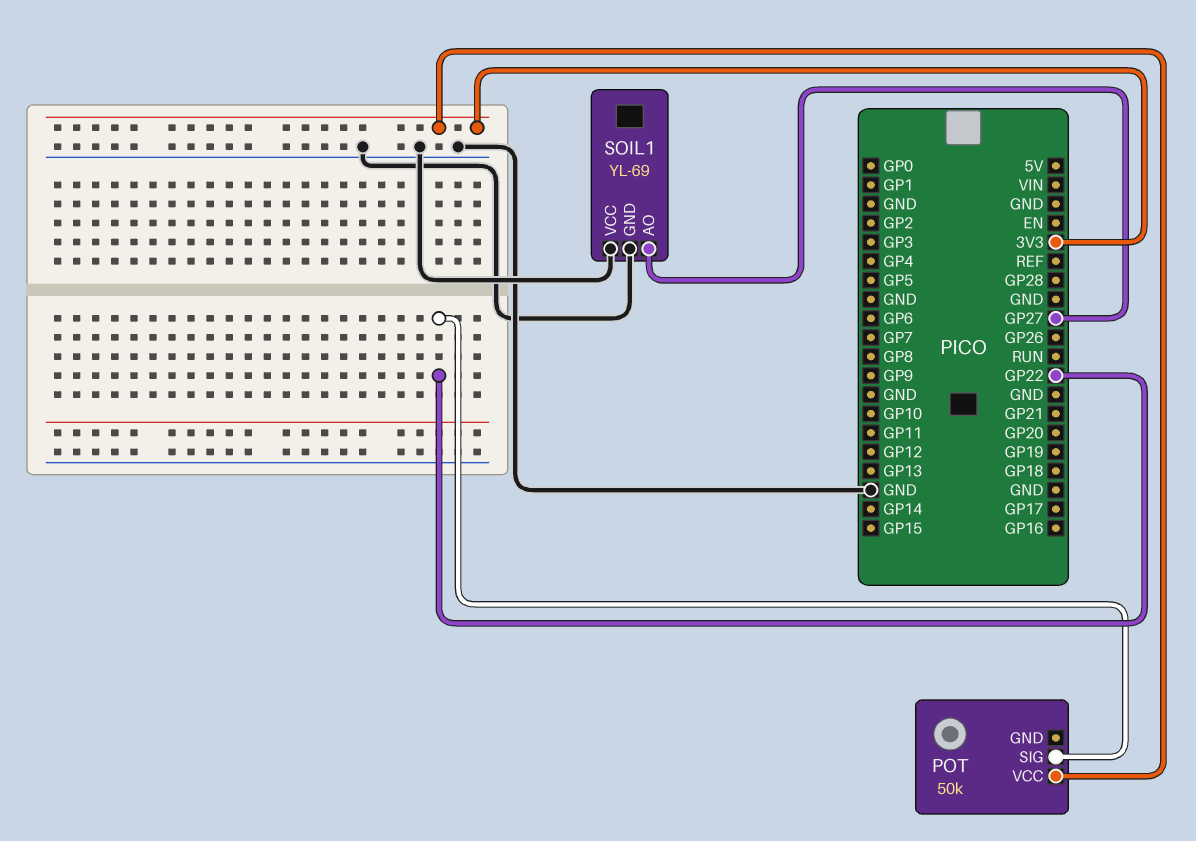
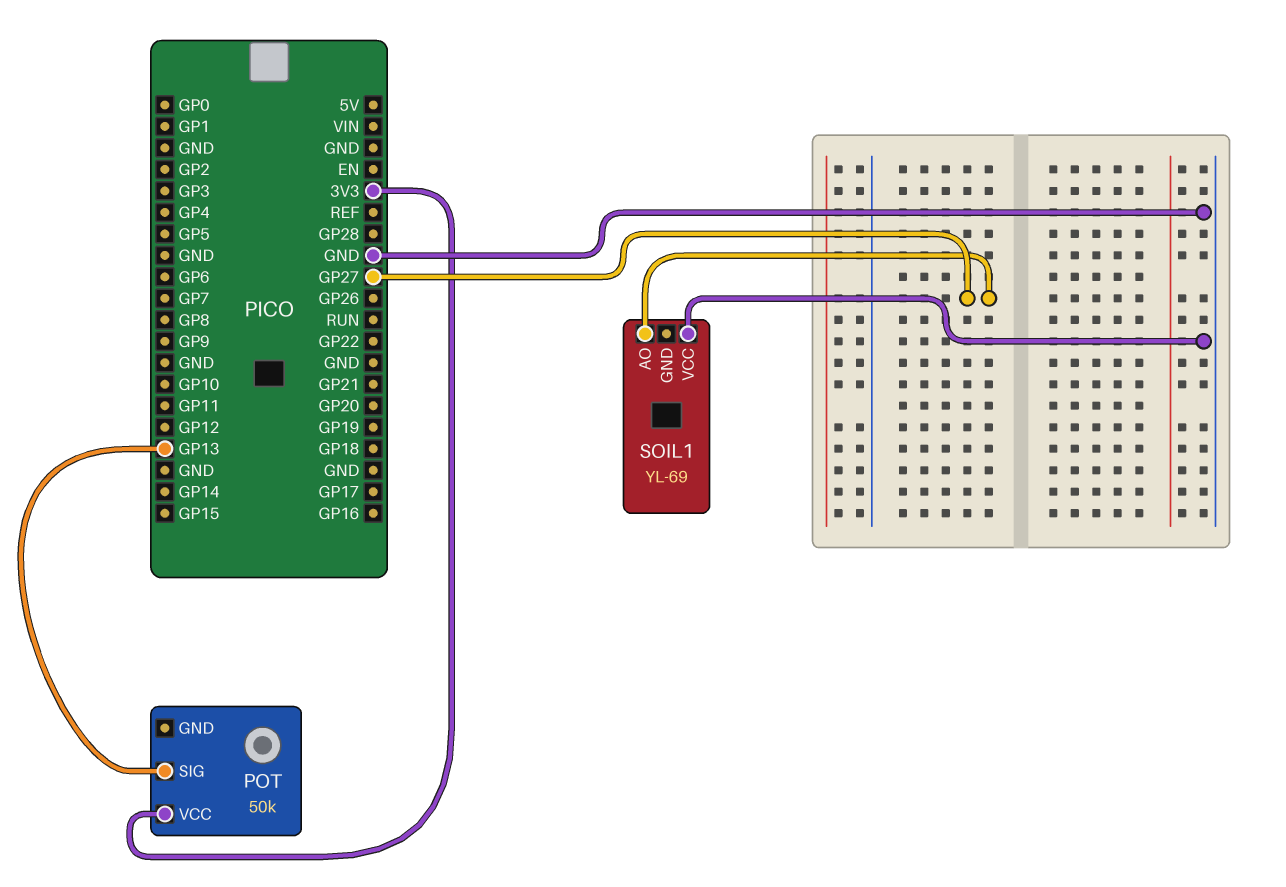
POT pin SIG: GP22 -> GP13
SOIL1 pin GND: GND -> none

